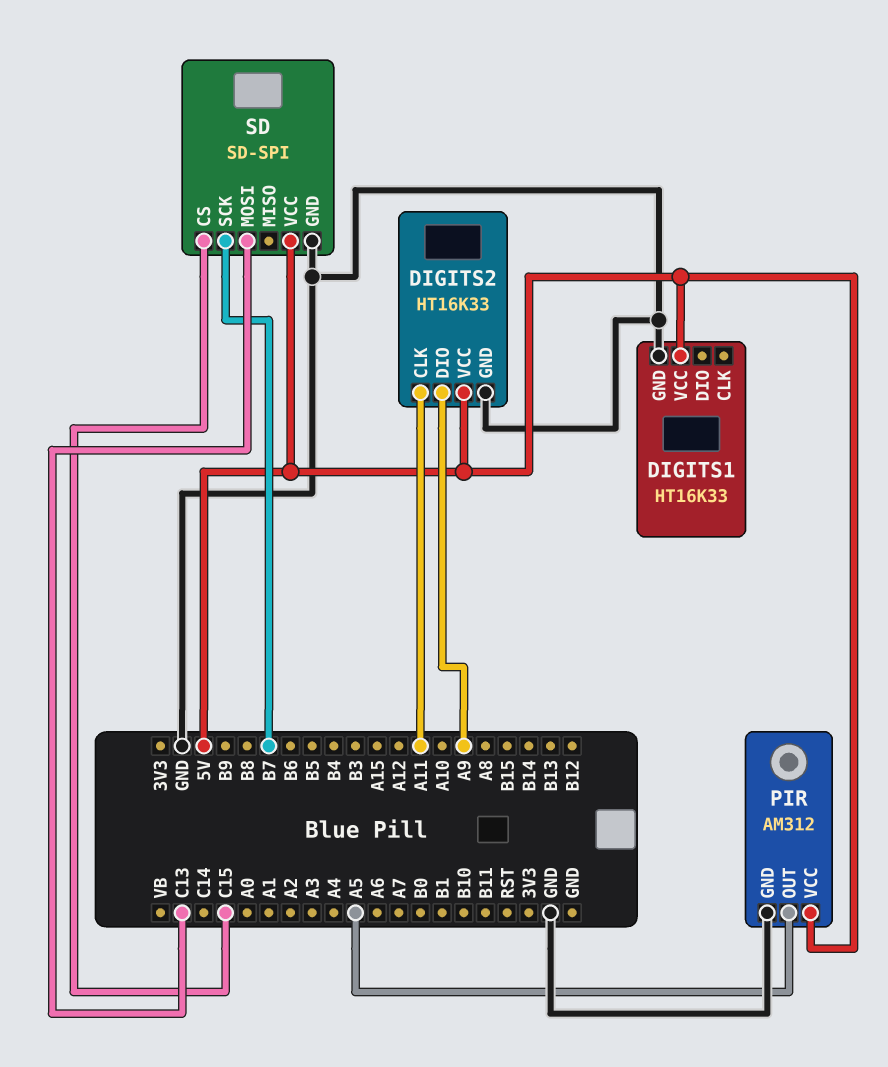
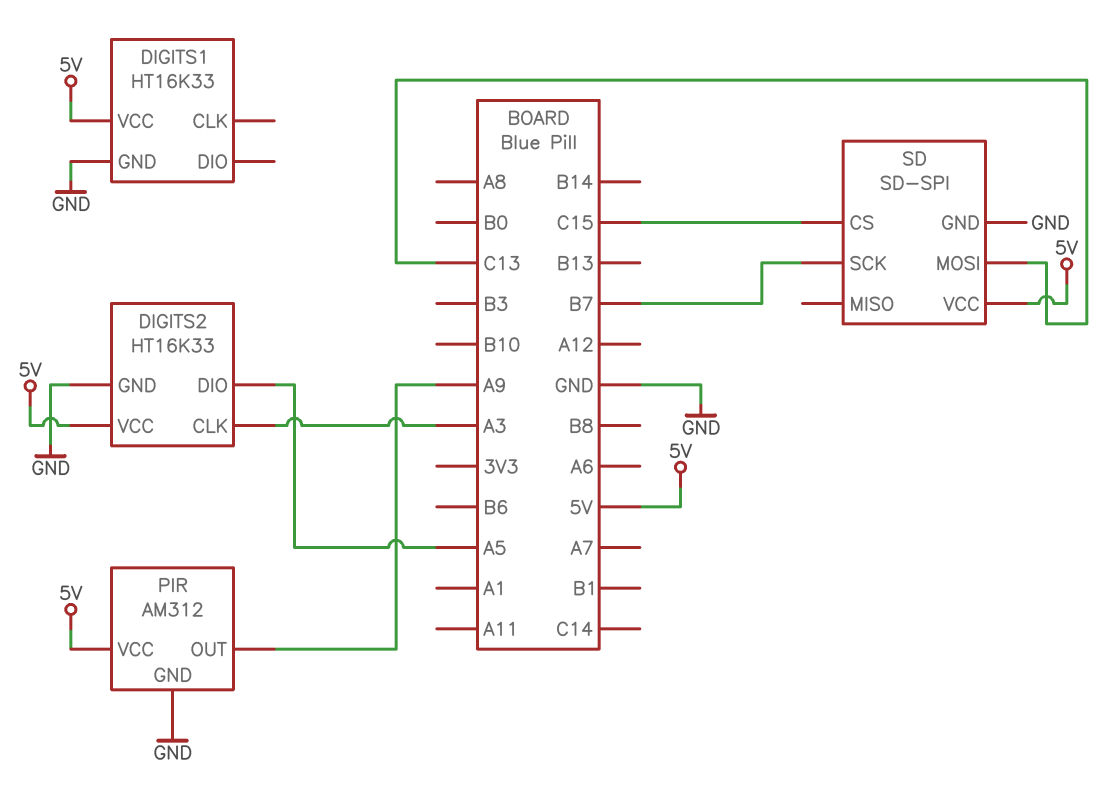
DIGITS2 pin CLK: A11 -> A3
DIGITS2 pin DIO: A9 -> A5
PIR pin OUT: A5 -> A9

